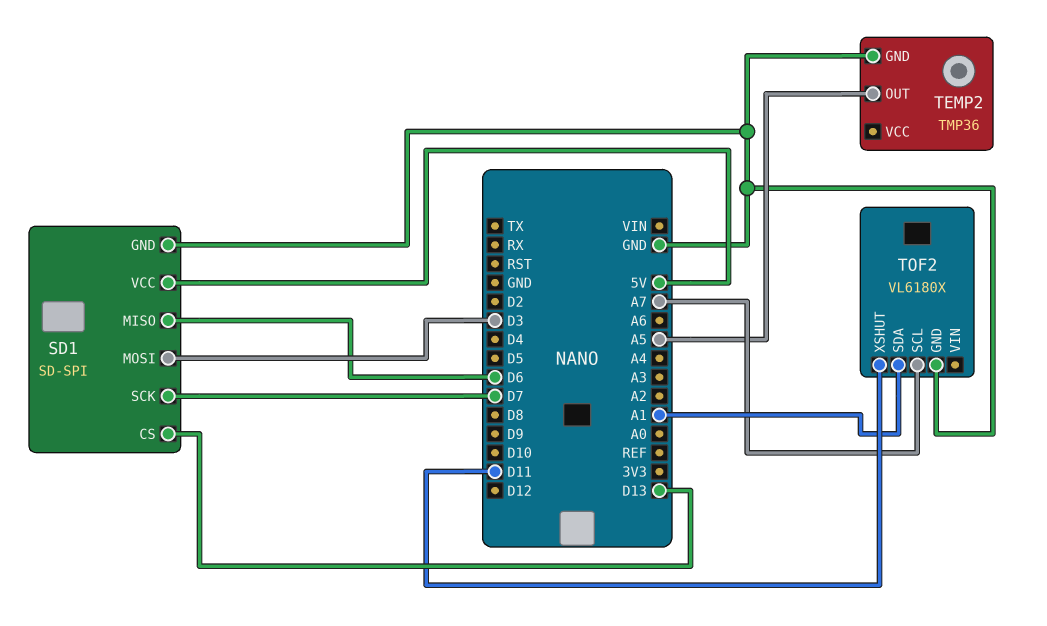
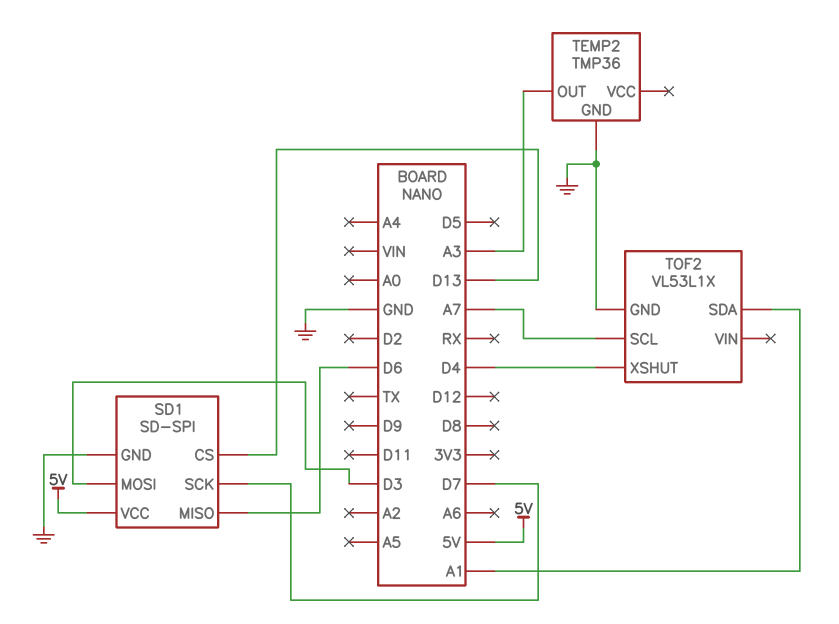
TEMP2 pin OUT: A5 -> A3
TOF2: VL6180X -> VL53L1X
TOF2 pin XSHUT: D11 -> D4

